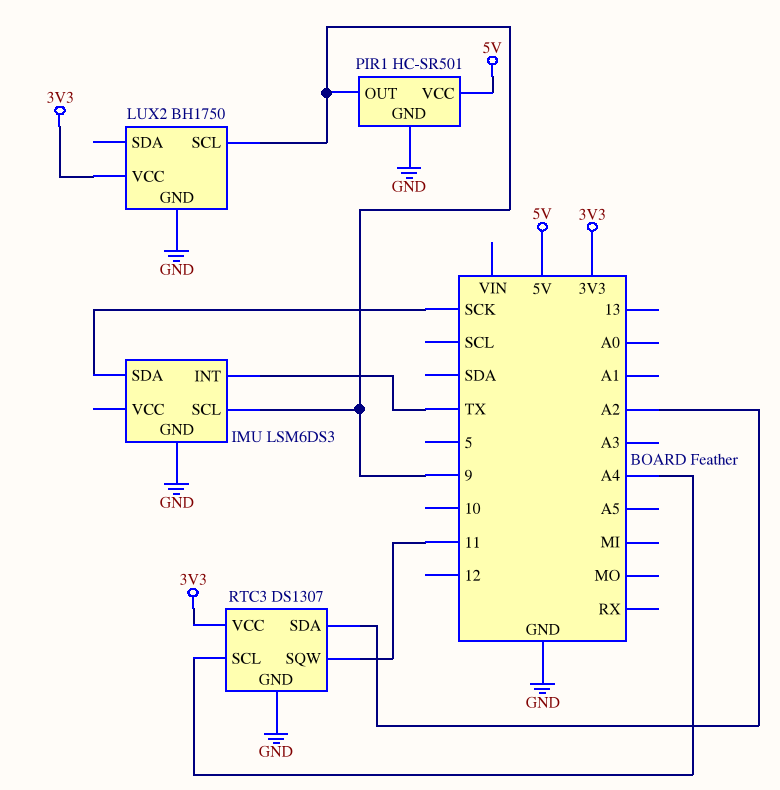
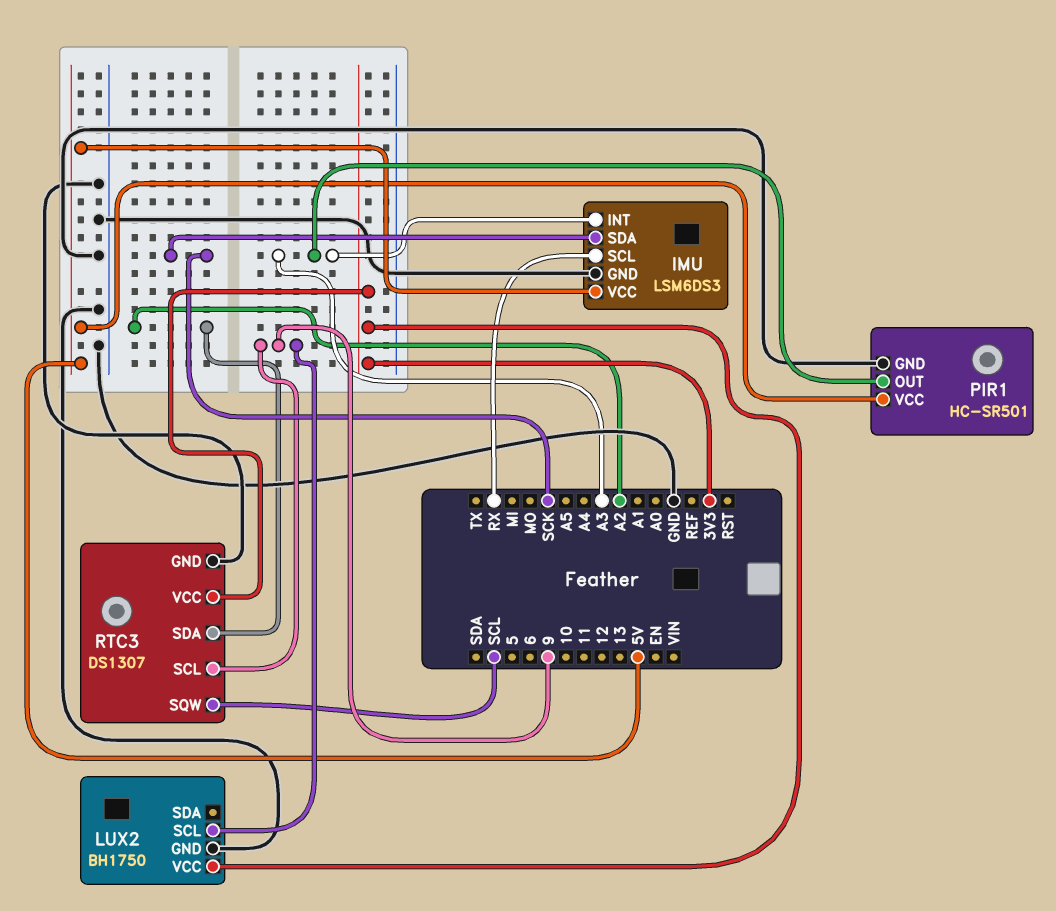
IMU pin INT: TX -> A3
IMU pin SCL: 9 -> RX
IMU pin VCC: none -> 5V
PIR1 pin OUT: 9 -> A3
RTC3 pin SCL: A4 -> 9
RTC3 pin SQW: 11 -> SCL

